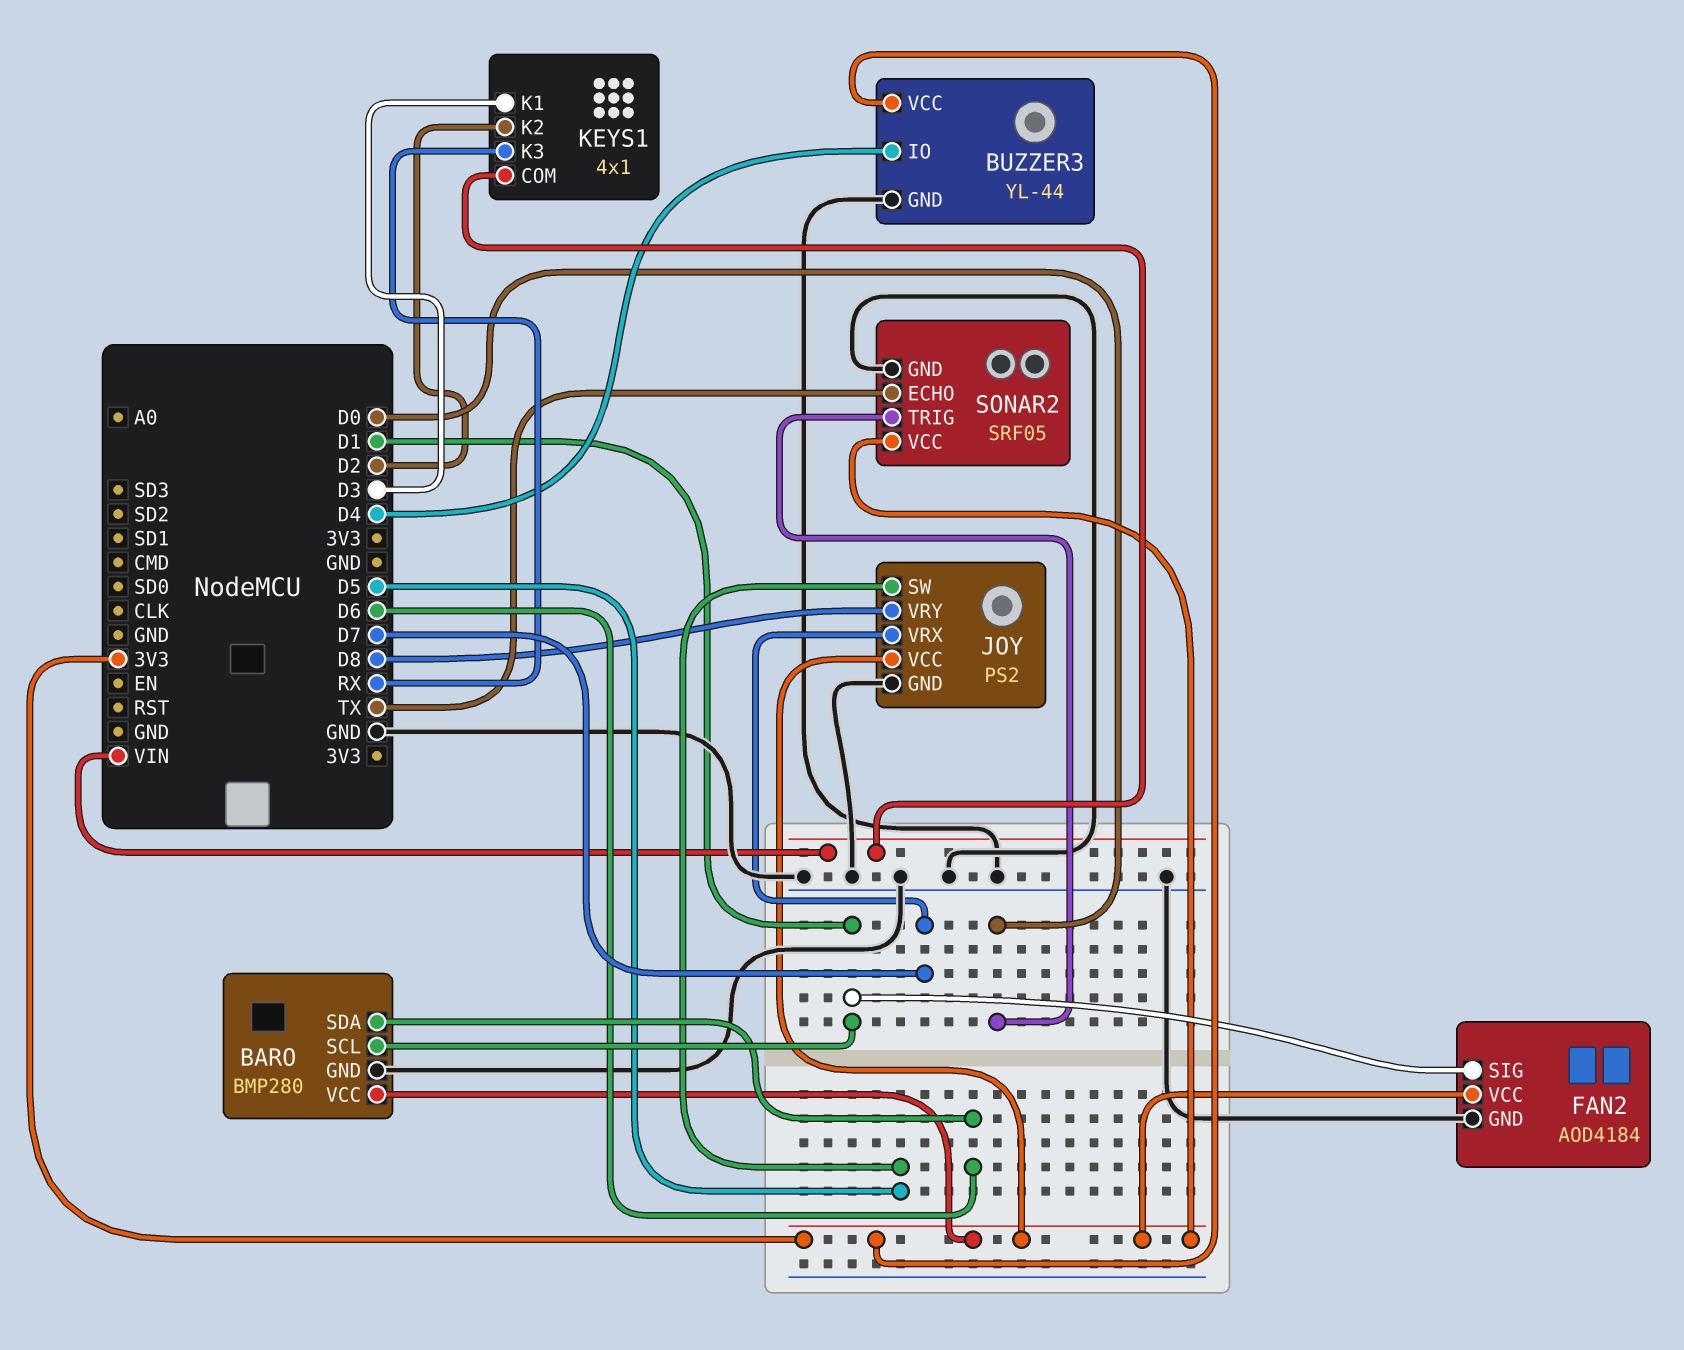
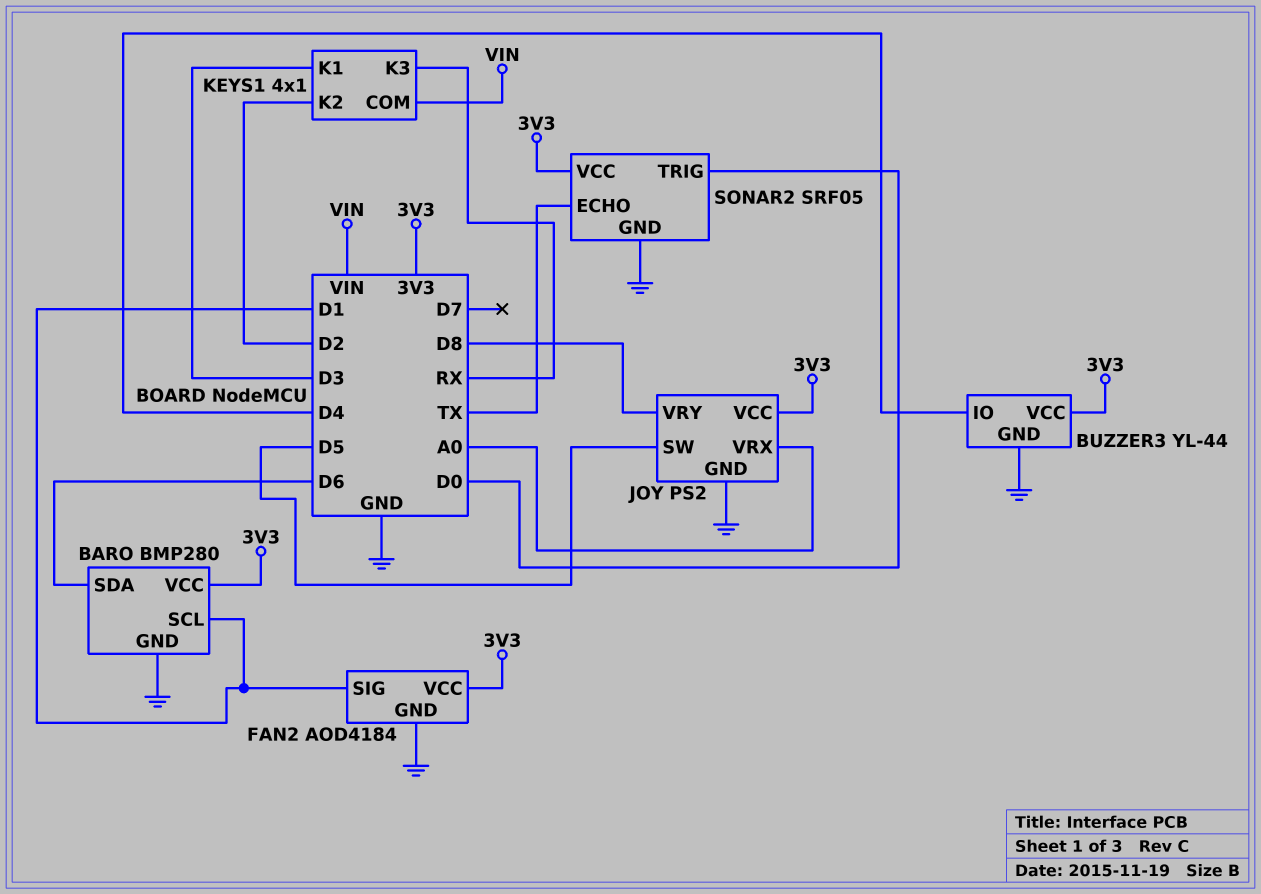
JOY pin VRX: D7 -> A0

